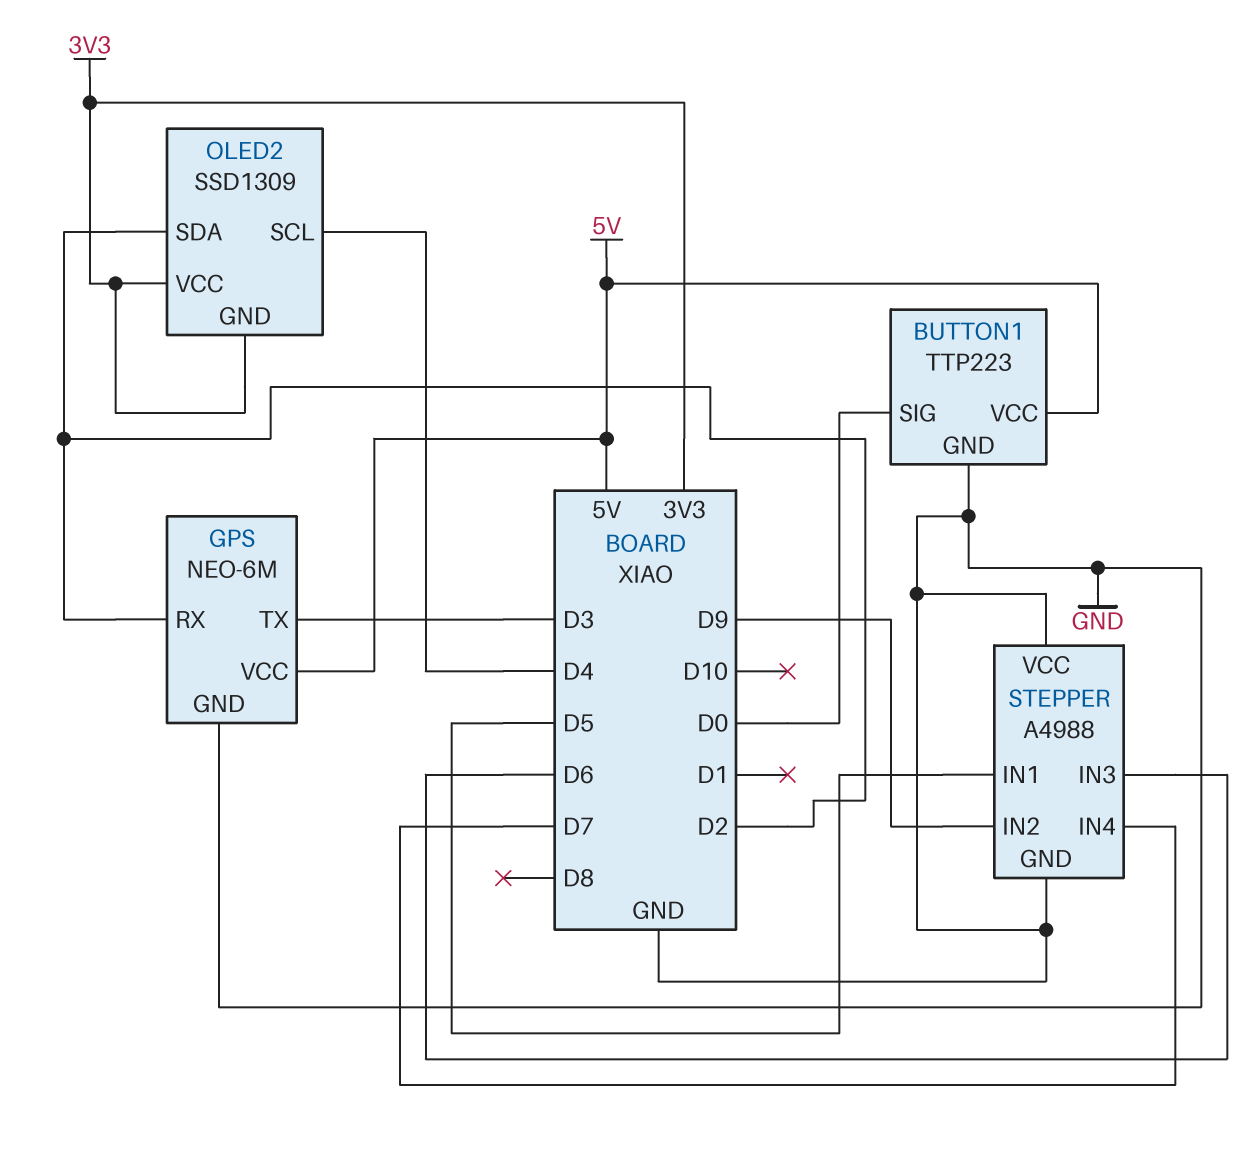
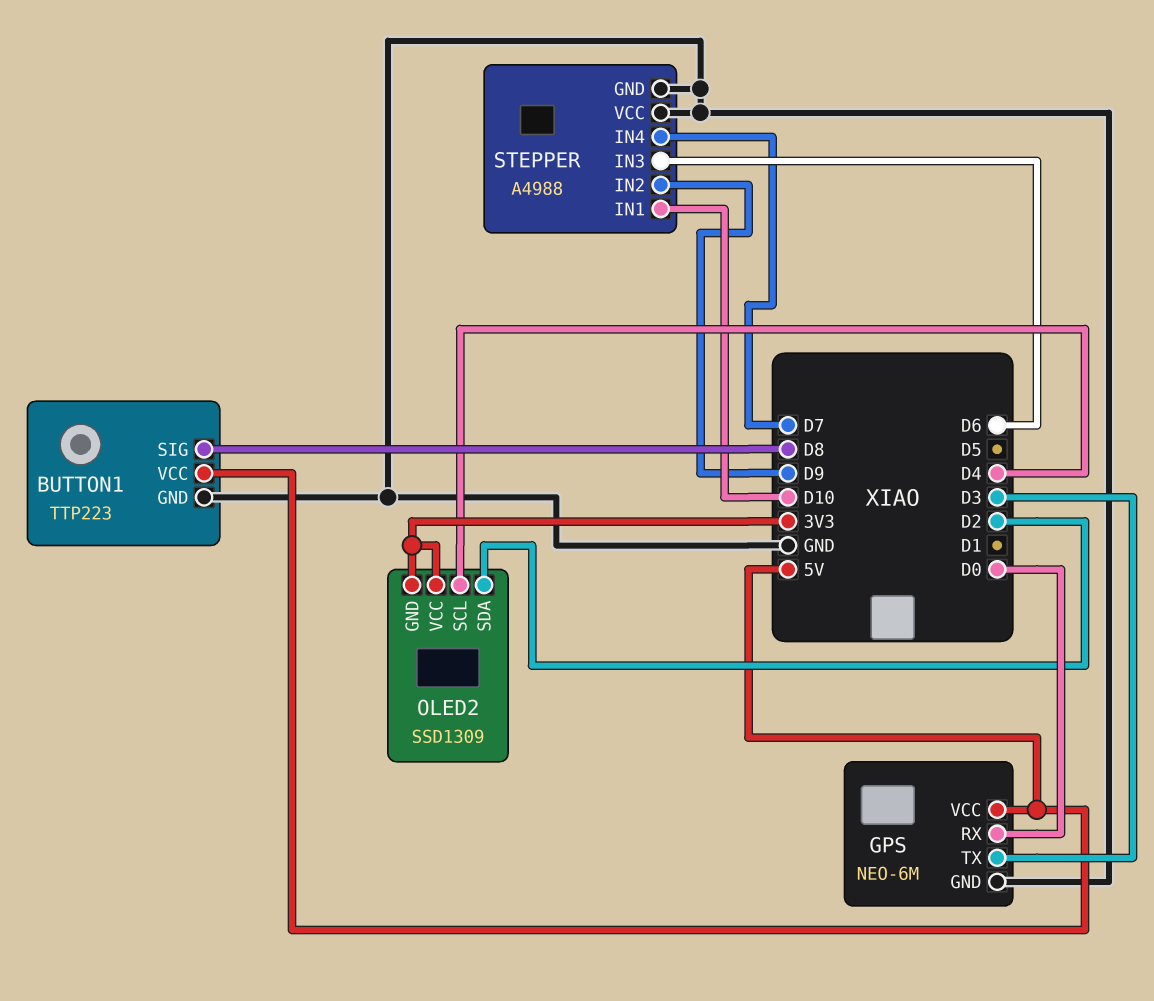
BUTTON1 pin SIG: D0 -> D8
GPS pin RX: D2 -> D0
STEPPER pin IN1: D5 -> D10

